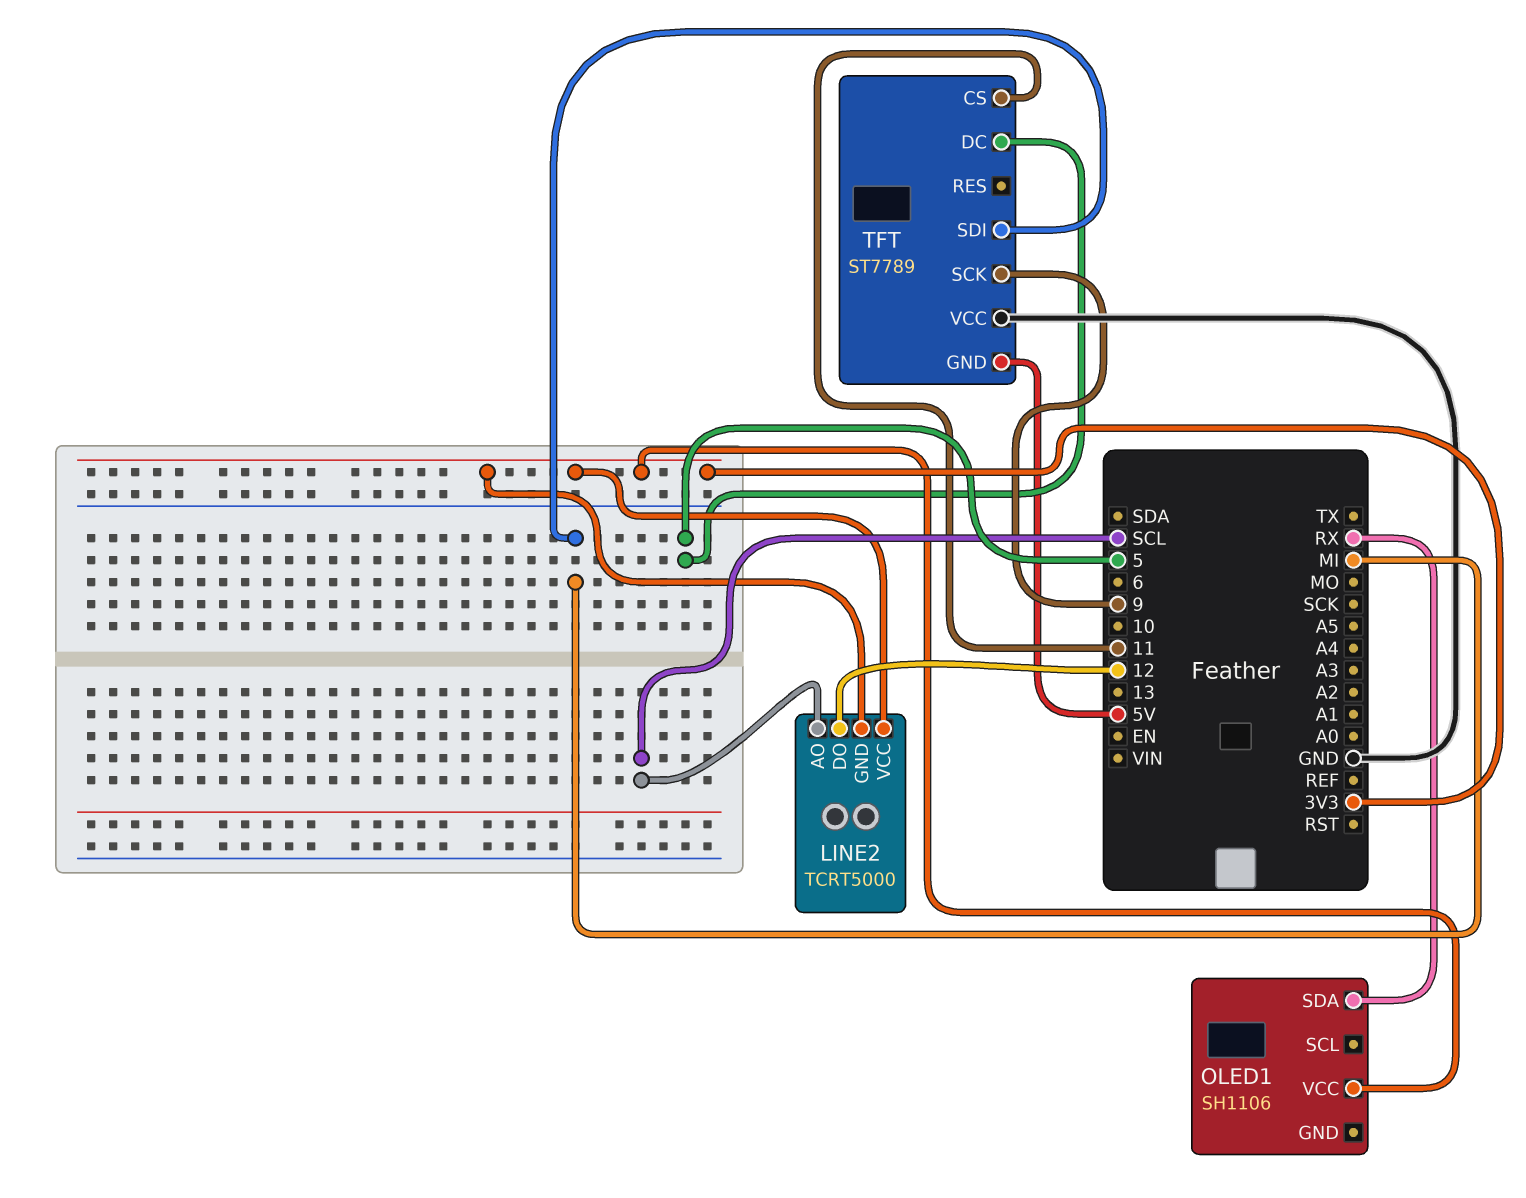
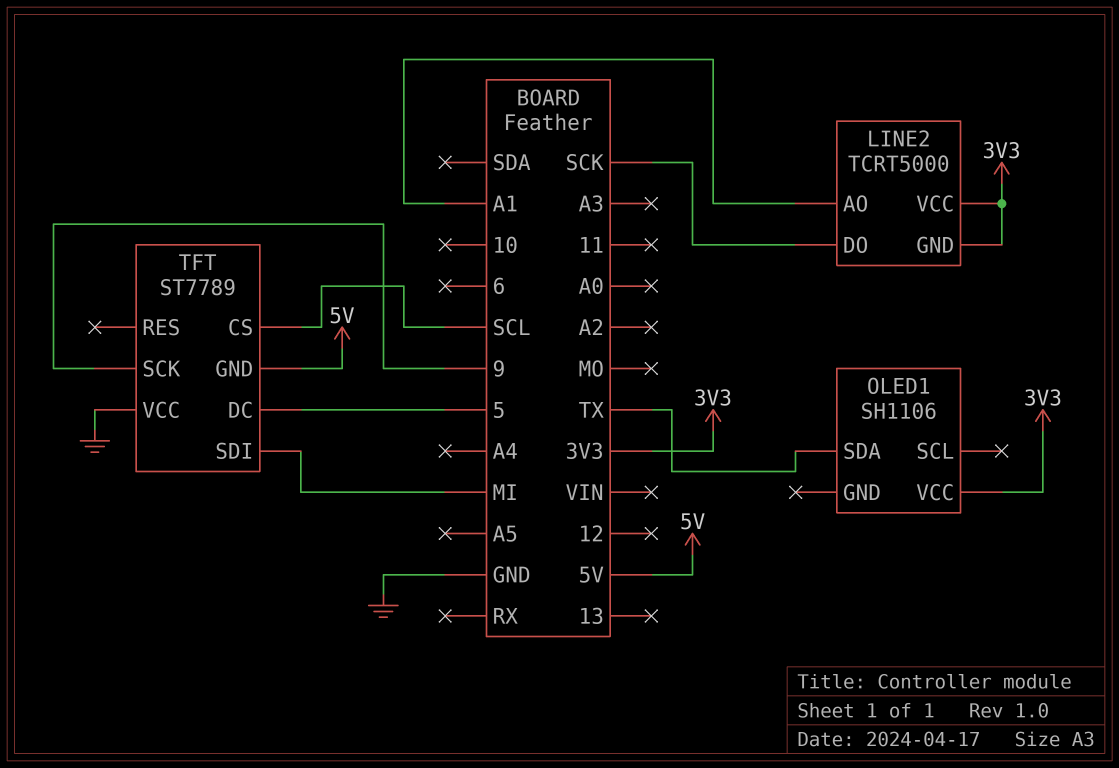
LINE2 pin AO: SCL -> A1
LINE2 pin DO: 12 -> SCK
OLED1 pin SDA: RX -> TX
TFT pin CS: 11 -> SCL

